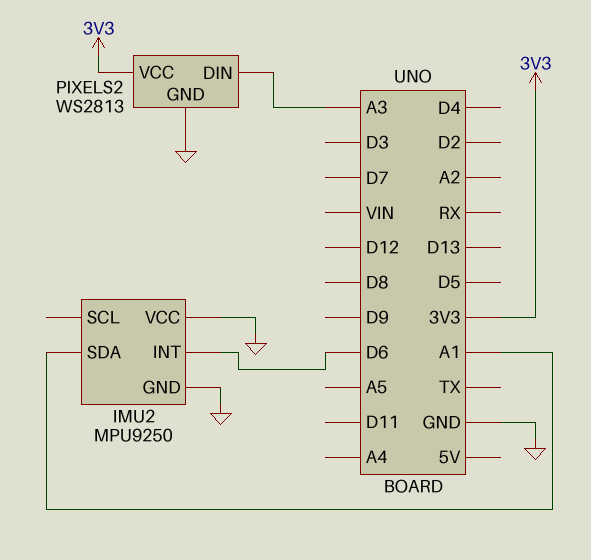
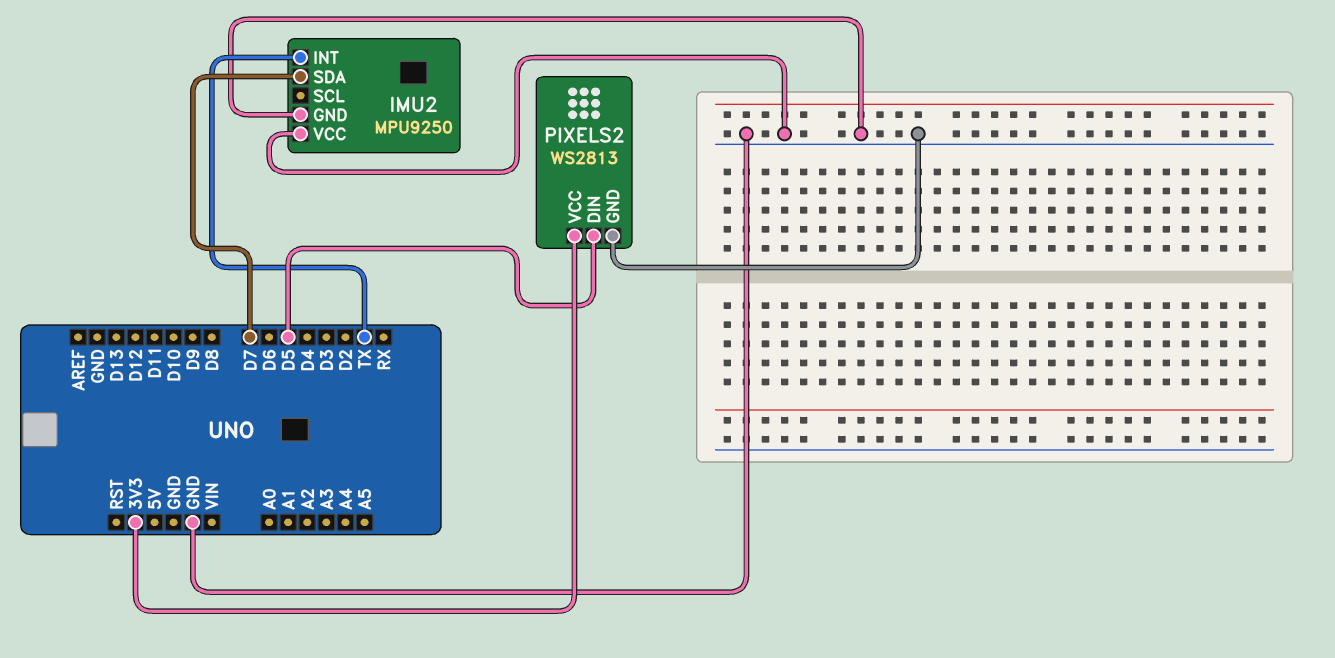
IMU2 pin INT: D6 -> TX
IMU2 pin SDA: A1 -> D7
PIXELS2 pin DIN: A3 -> D5

